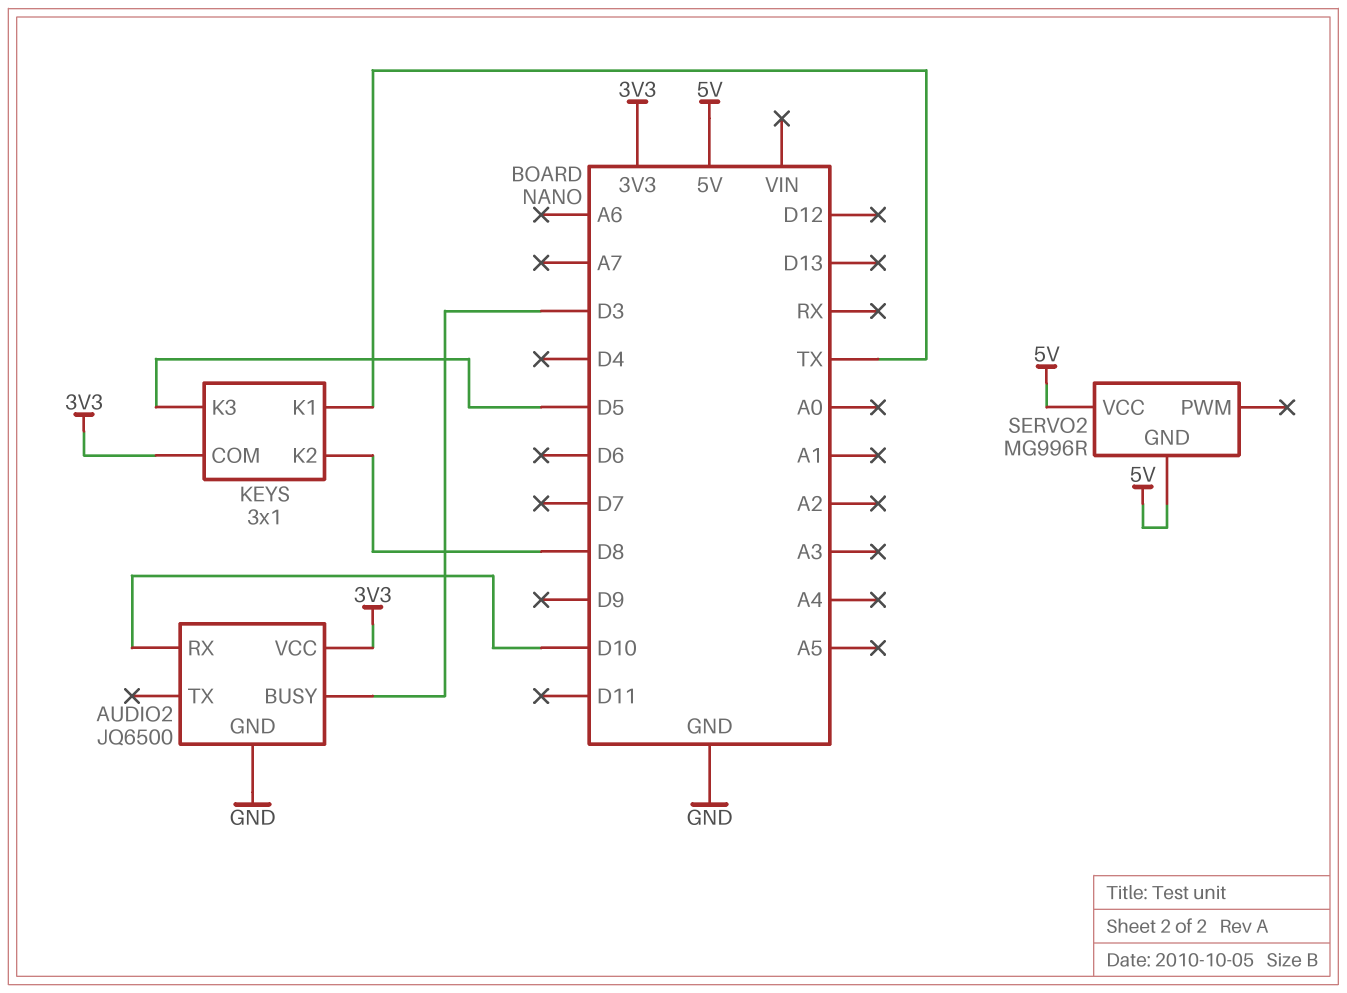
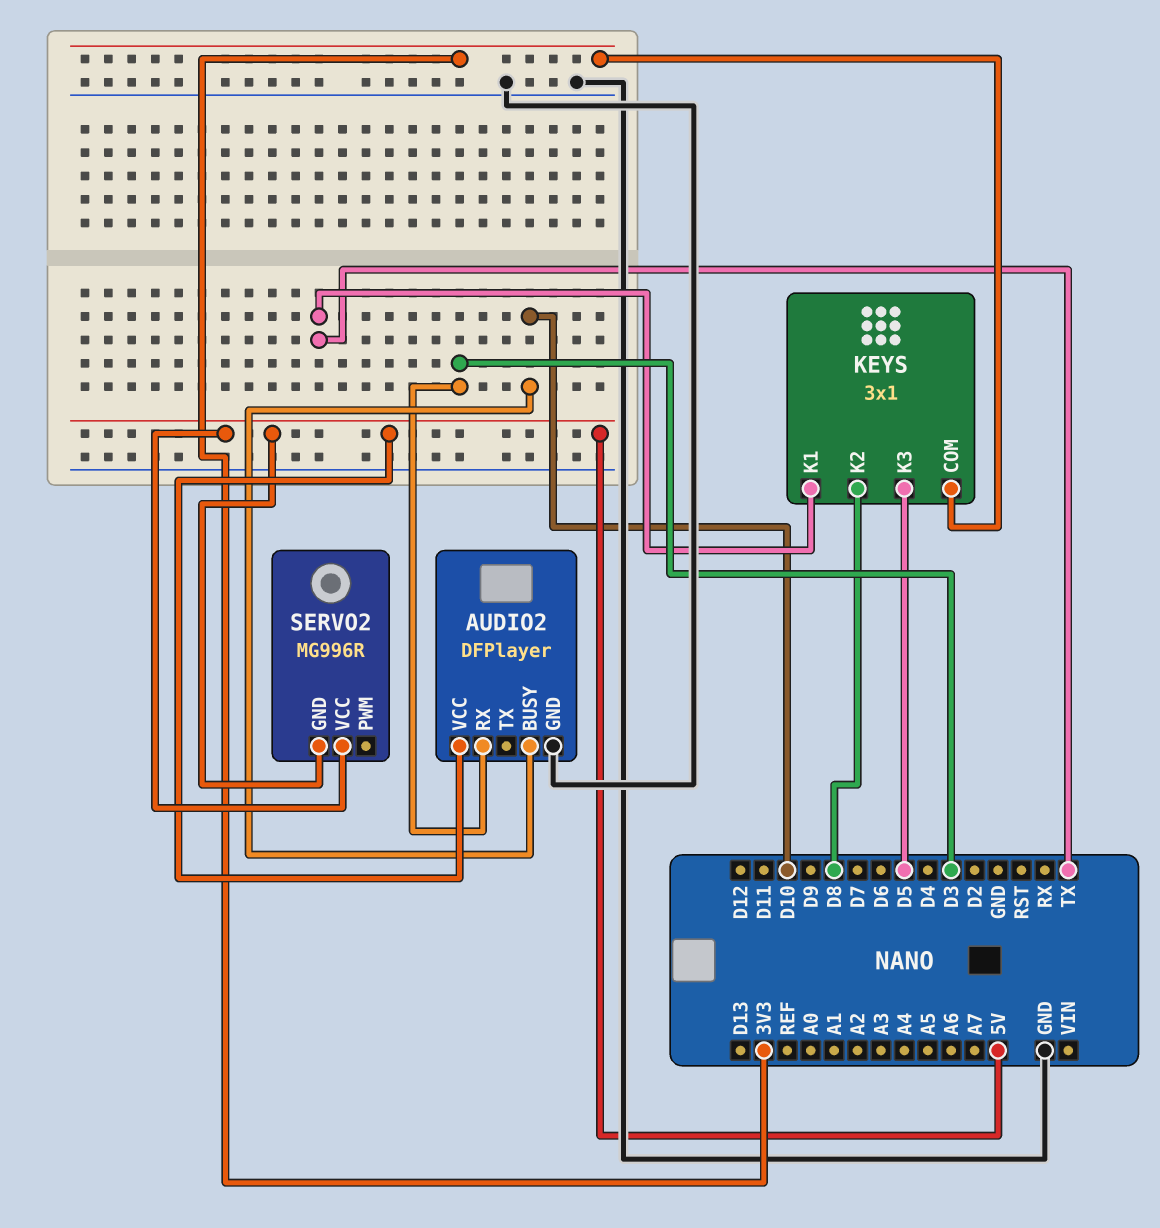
AUDIO2: JQ6500 -> DFPlayer
AUDIO2 pin BUSY: D3 -> D10
AUDIO2 pin RX: D10 -> D3
AUDIO2 pin VCC: 3V3 -> 5V

